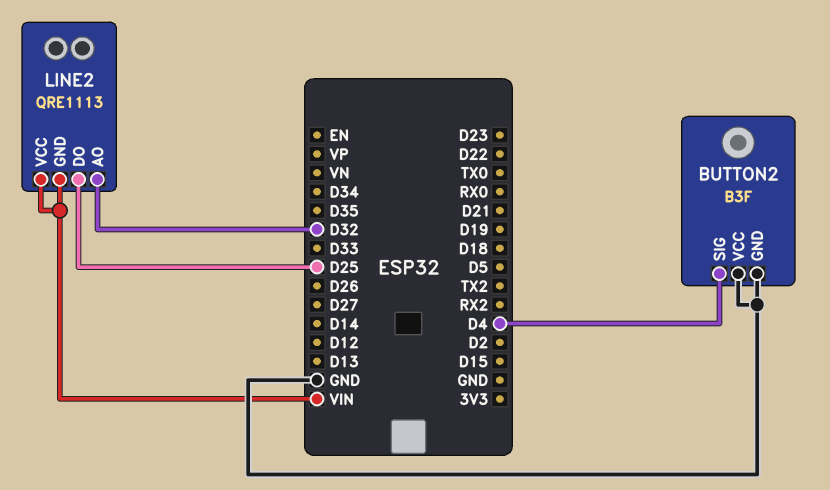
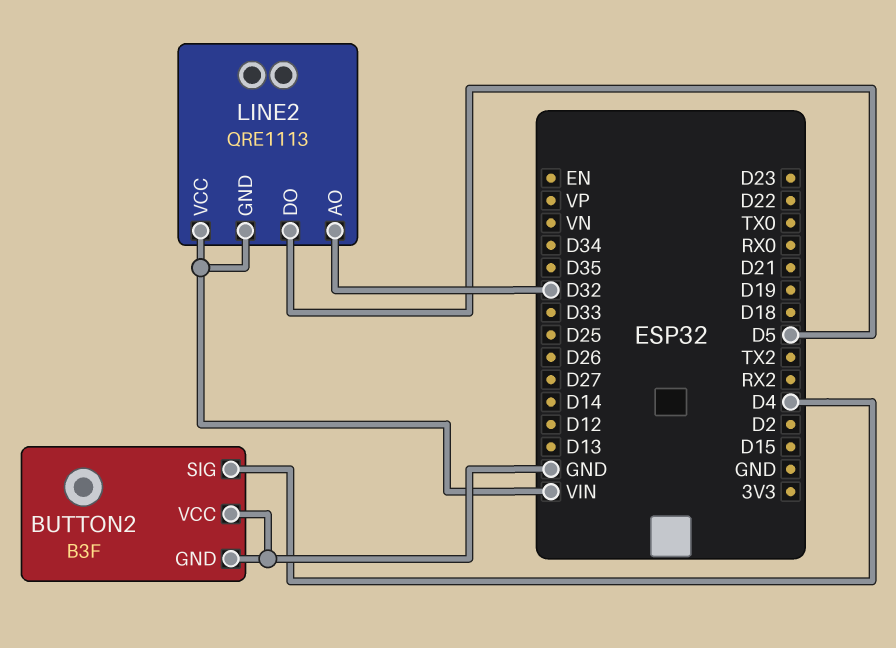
LINE2 pin DO: D25 -> D5

